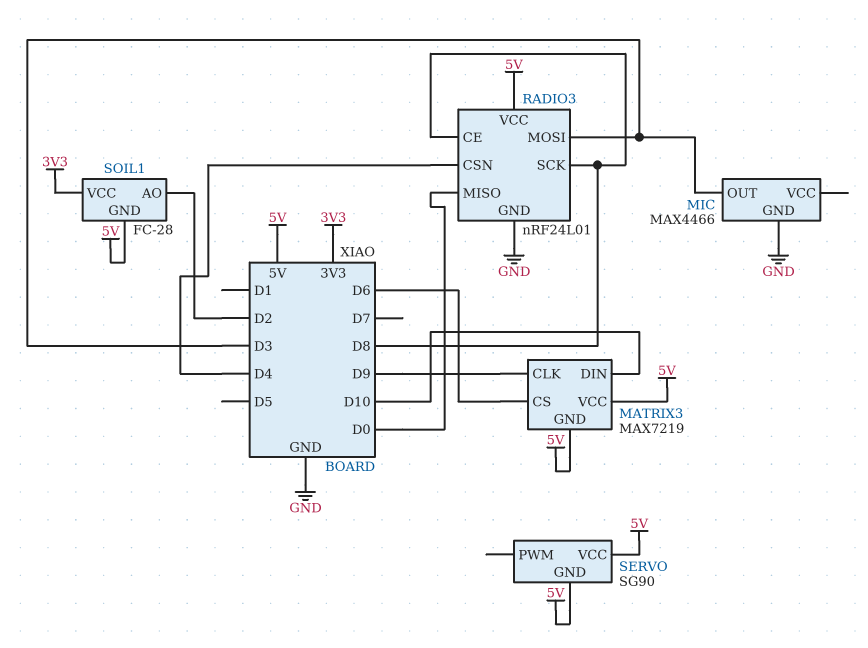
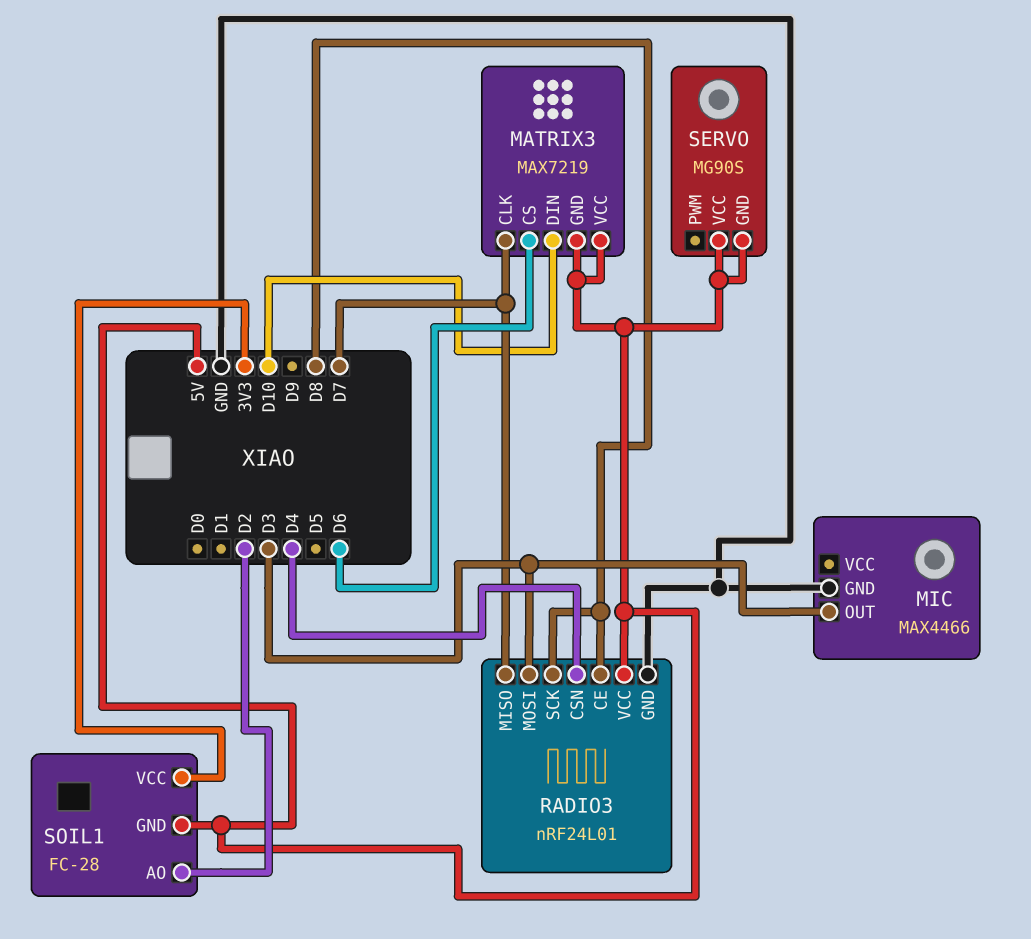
MATRIX3 pin CLK: D9 -> D7
RADIO3 pin MISO: D0 -> D7
SERVO: SG90 -> MG90S

